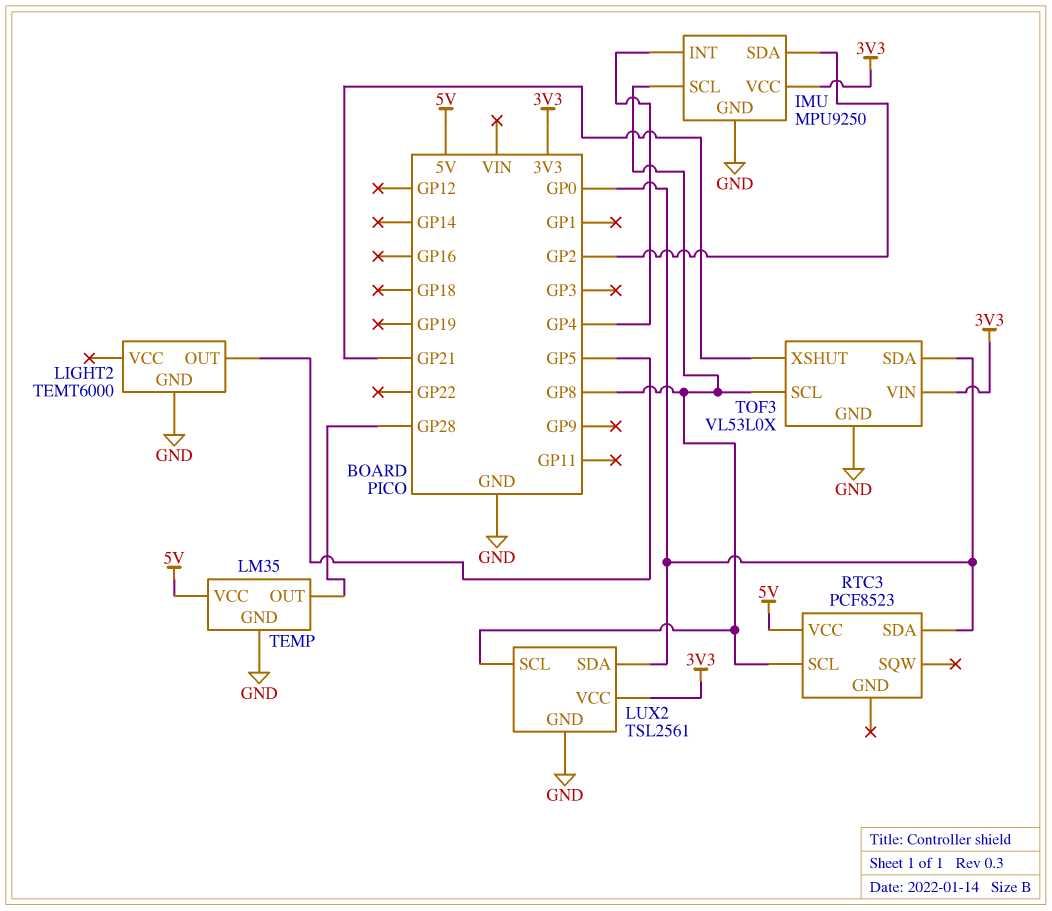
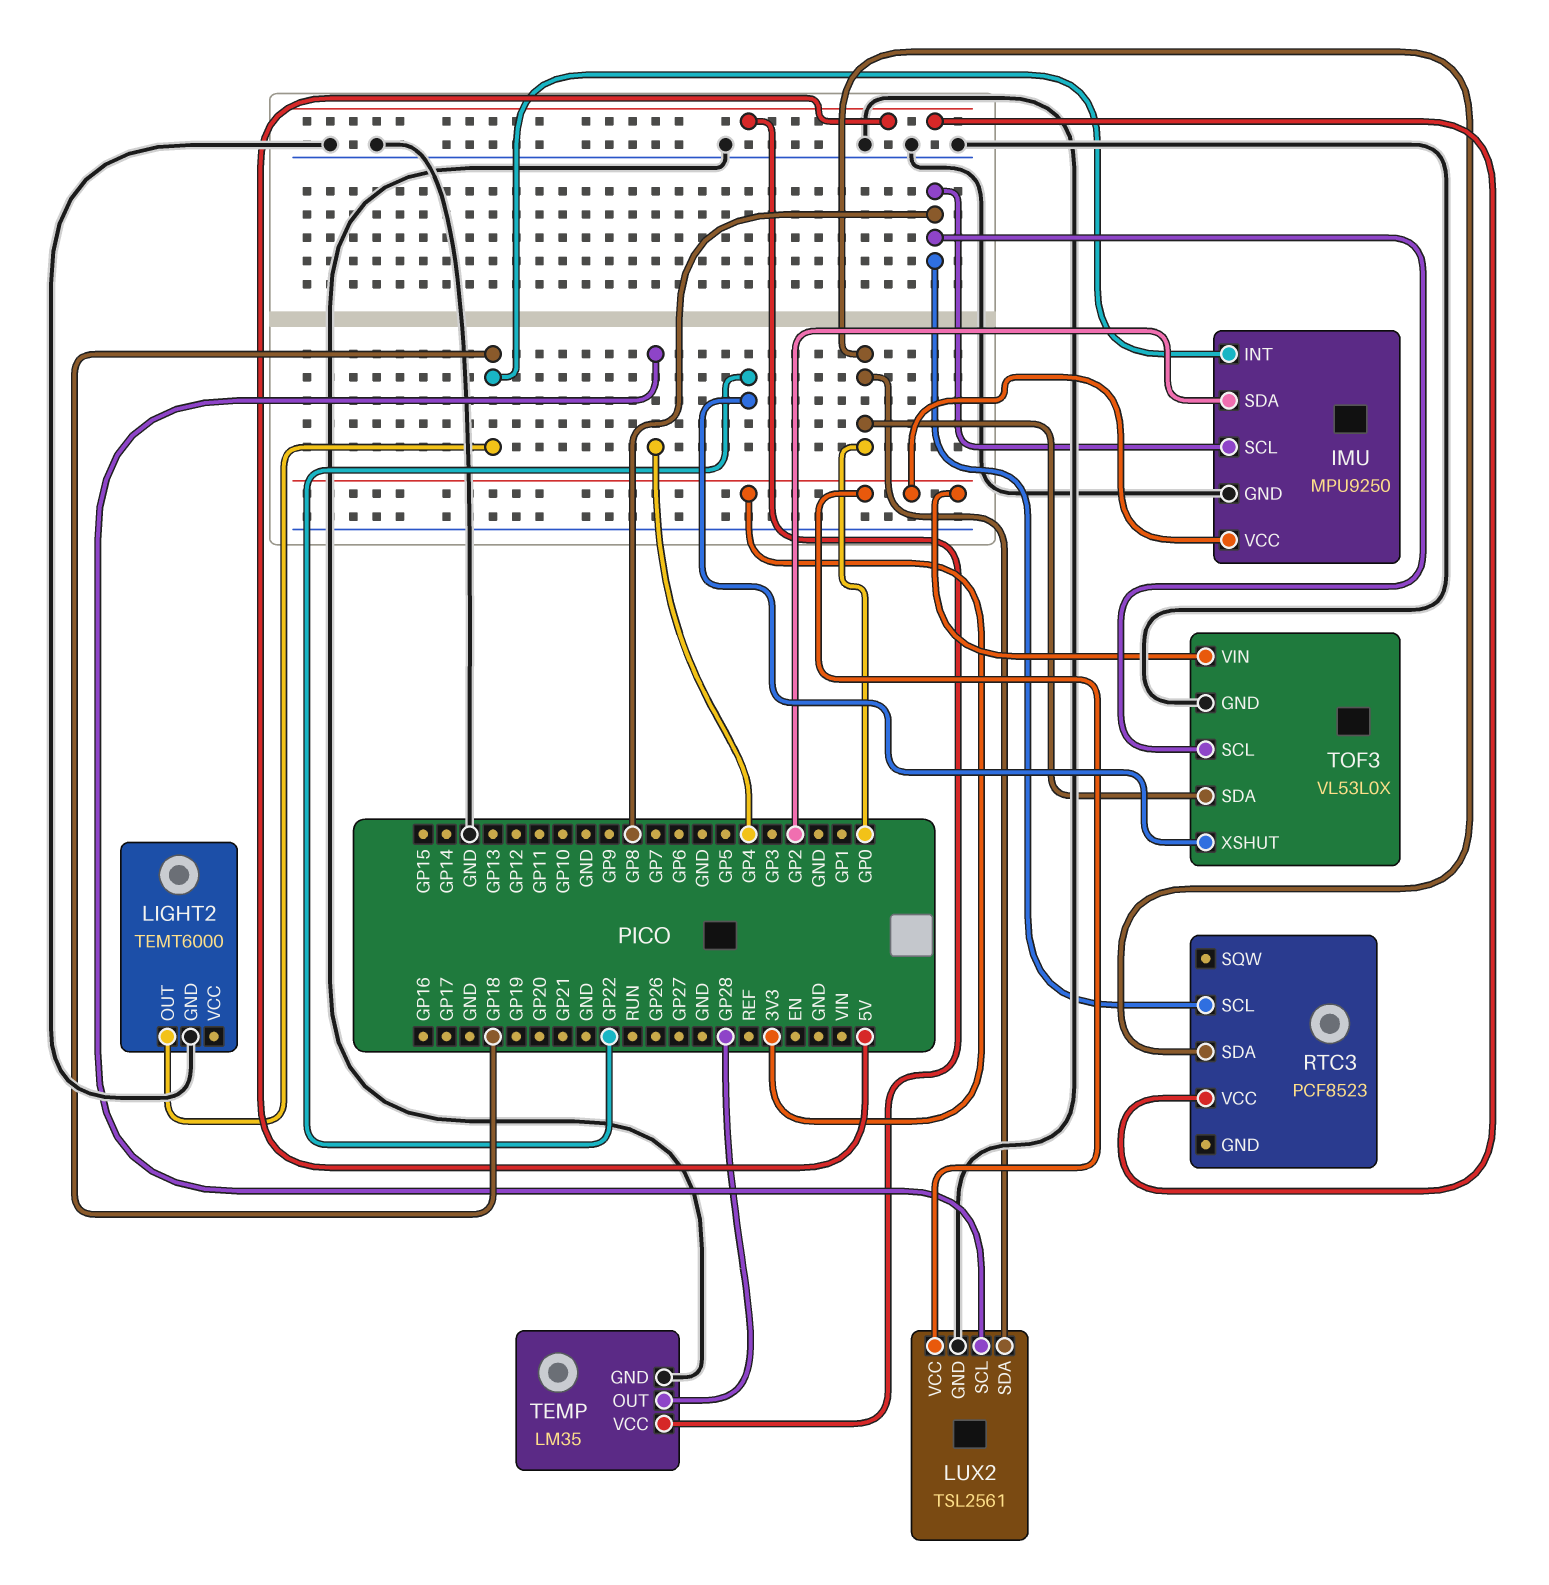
IMU pin INT: GP4 -> GP18
LIGHT2 pin OUT: GP5 -> GP18
LUX2 pin SCL: GP8 -> GP4
TOF3 pin XSHUT: GP21 -> GP22

